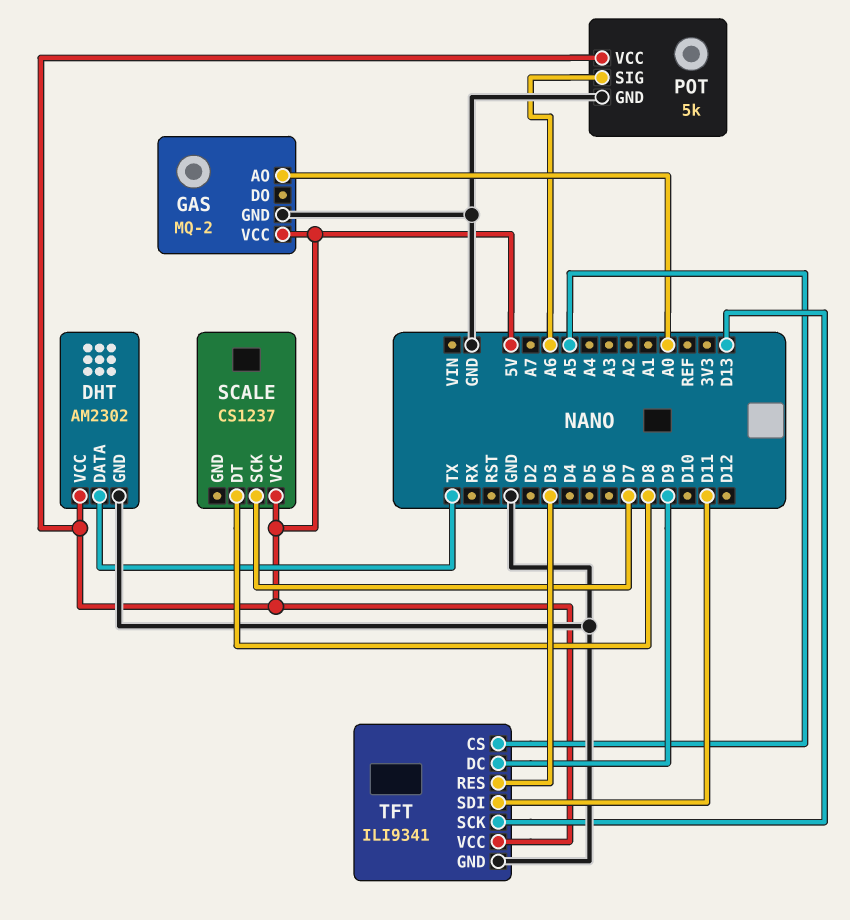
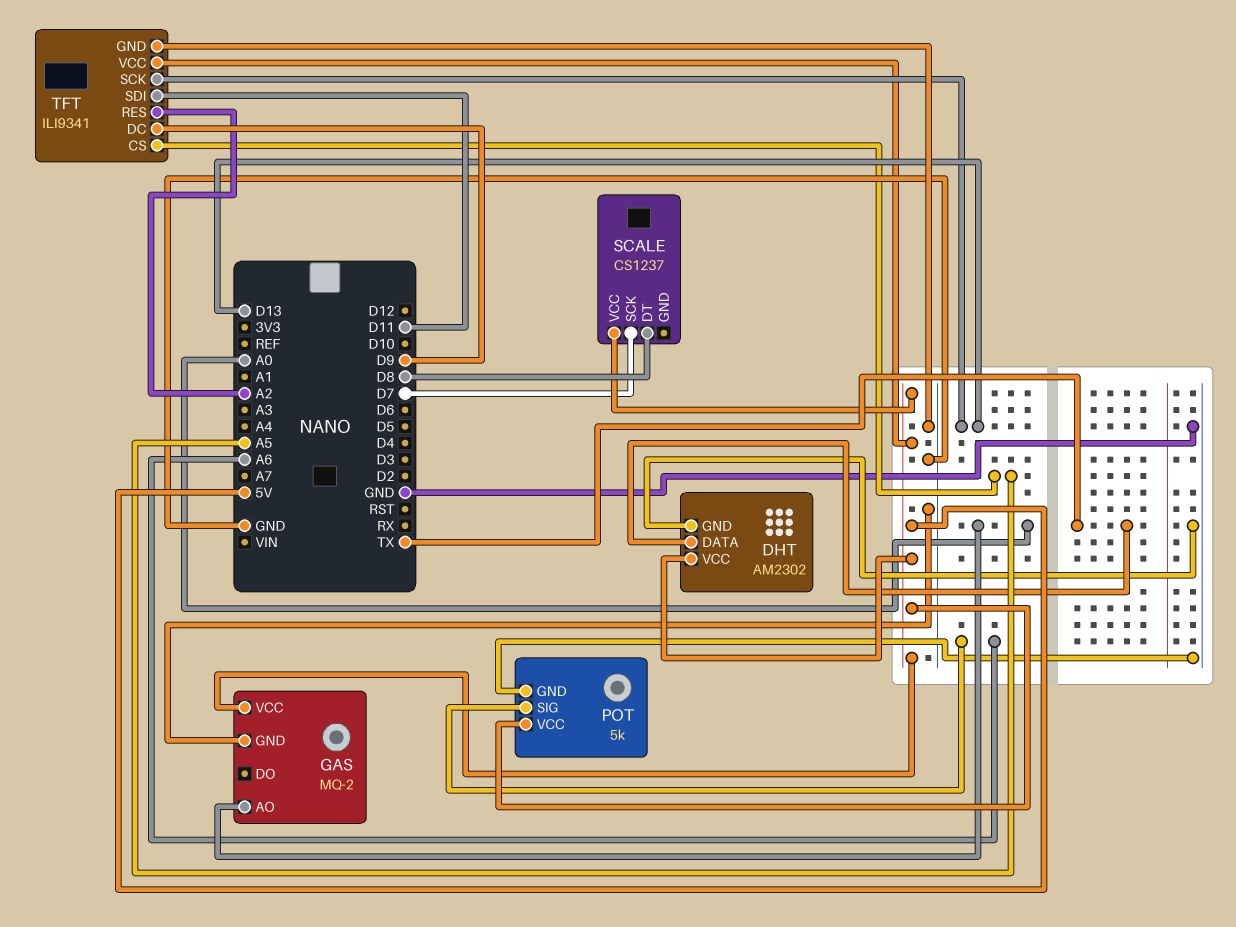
TFT pin RES: D3 -> A2

